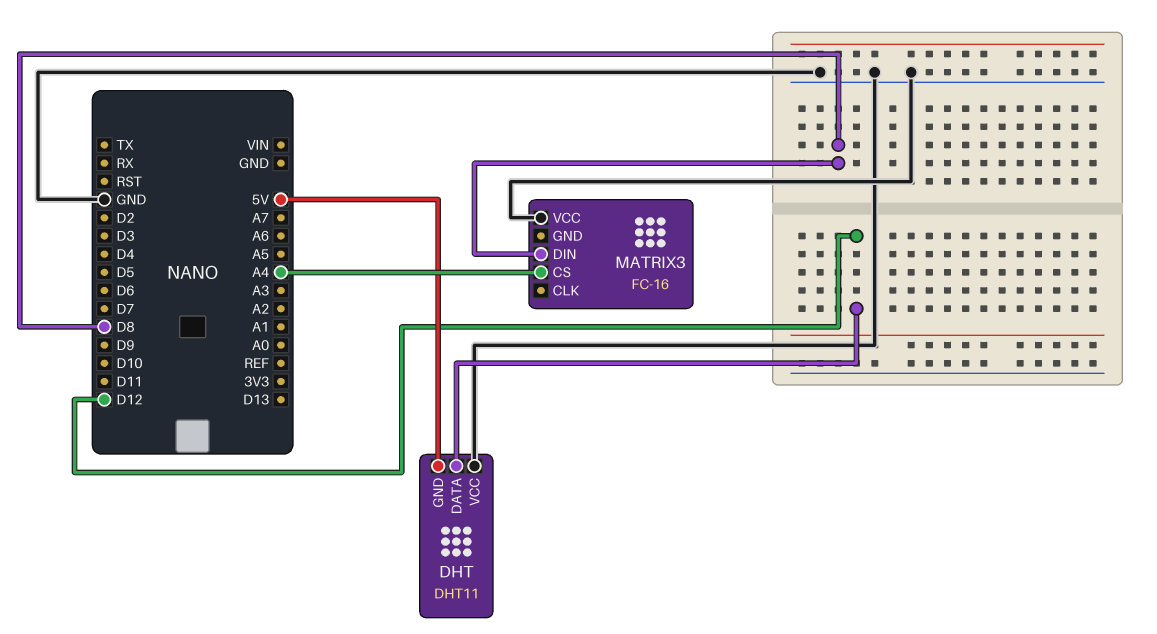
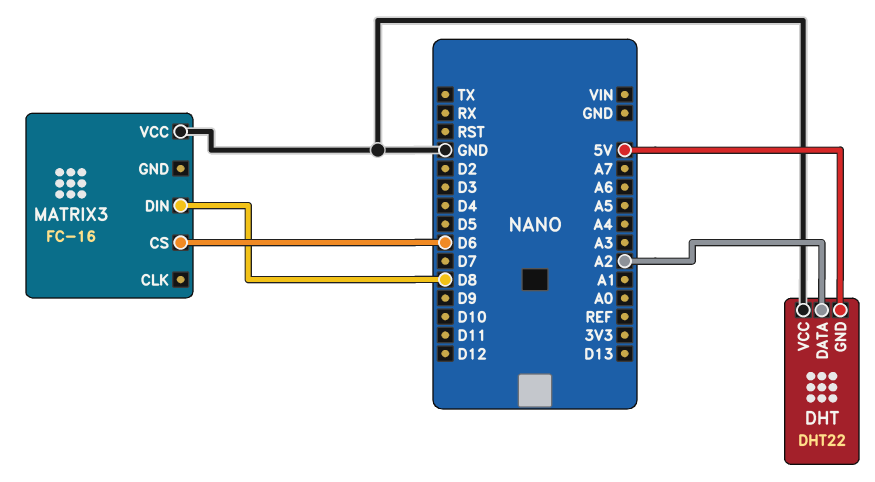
DHT: DHT11 -> DHT22
DHT pin DATA: D12 -> A2
MATRIX3 pin CS: A4 -> D6

